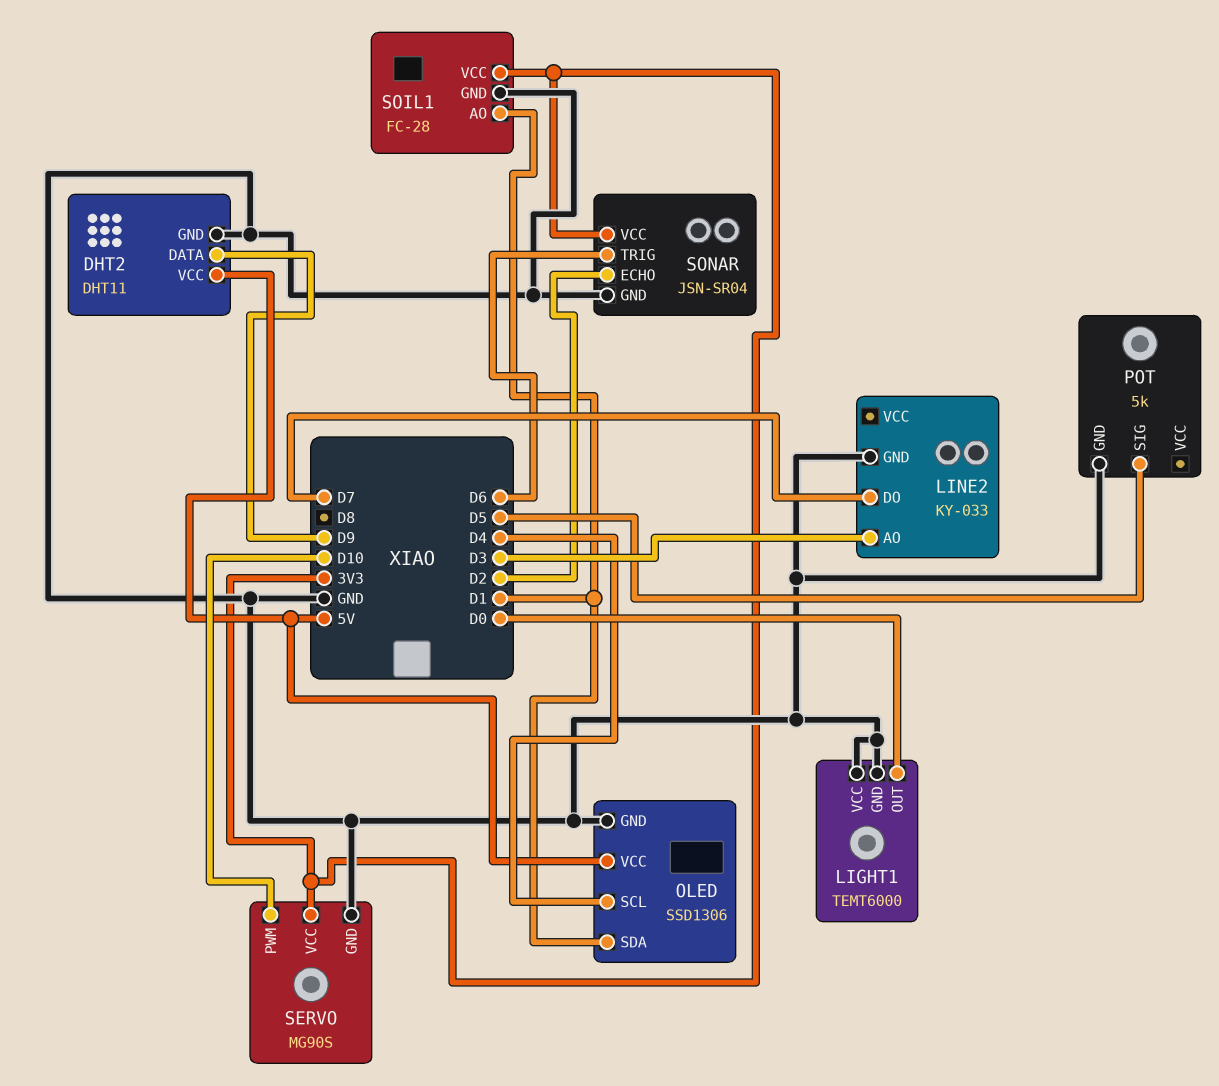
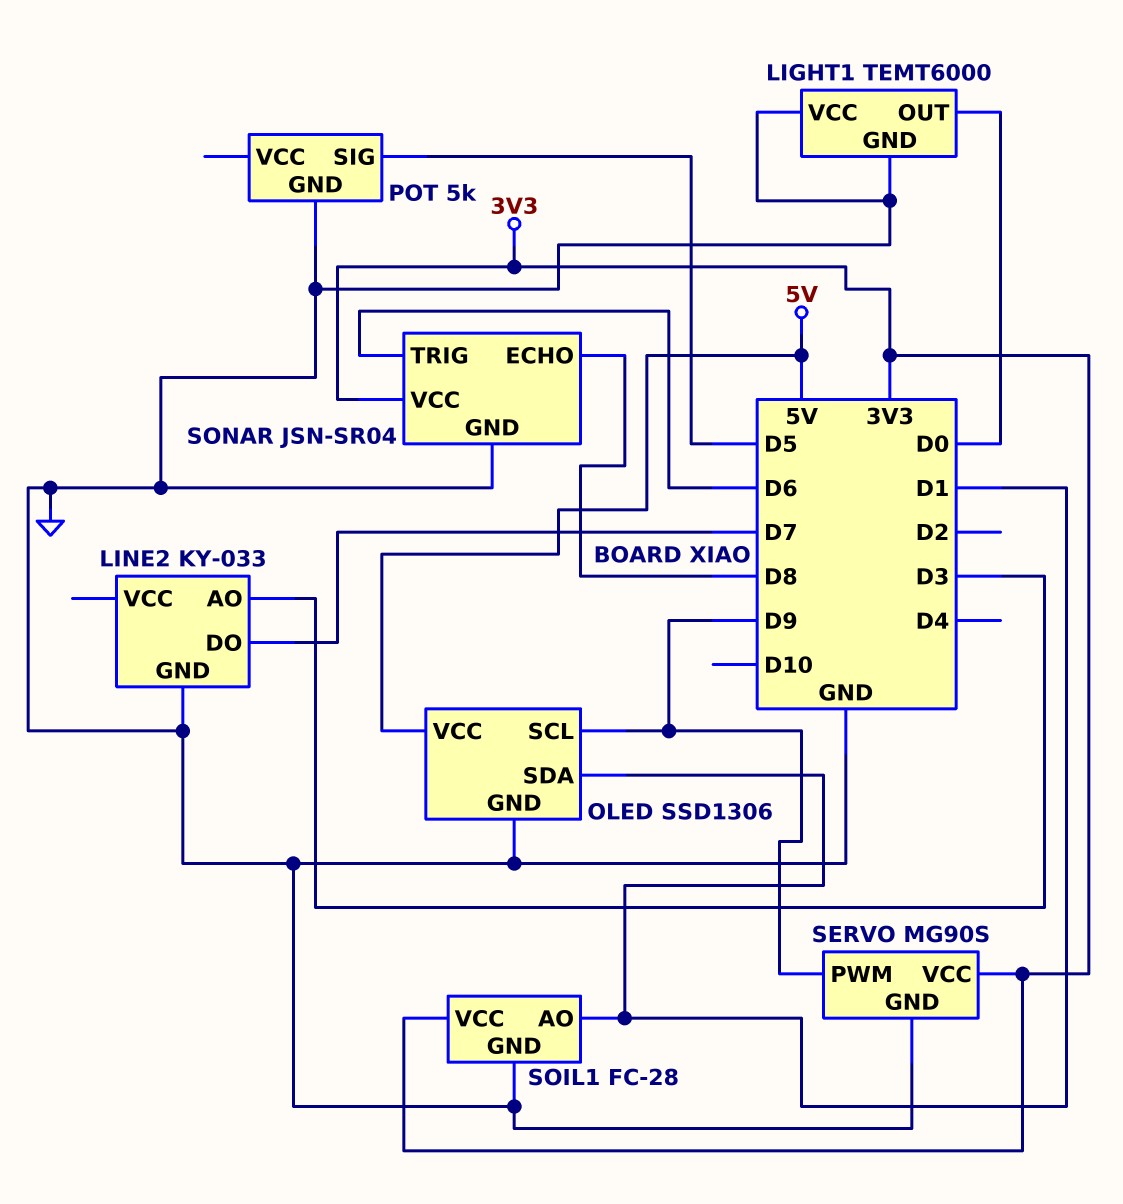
DHT2: DHT11 -> none
DHT2 pin DATA: D9 -> none
DHT2 pin GND: GND -> none
DHT2 pin VCC: 5V -> none
OLED pin SCL: D4 -> D9
SERVO pin PWM: D10 -> D9
SONAR pin ECHO: D2 -> D8

